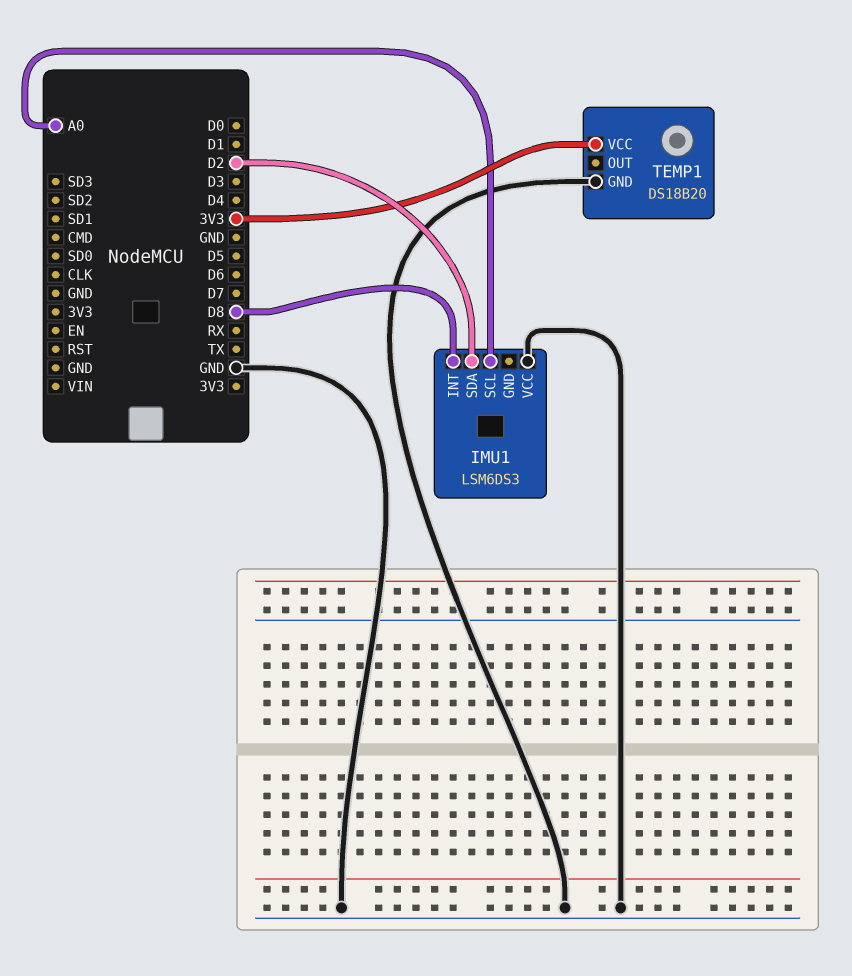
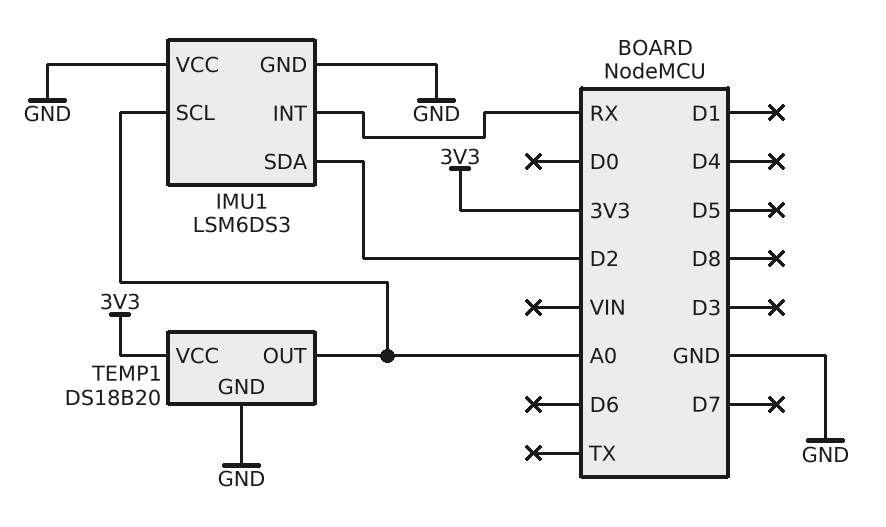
IMU1 pin GND: none -> GND
IMU1 pin INT: D8 -> RX
TEMP1 pin OUT: none -> A0

